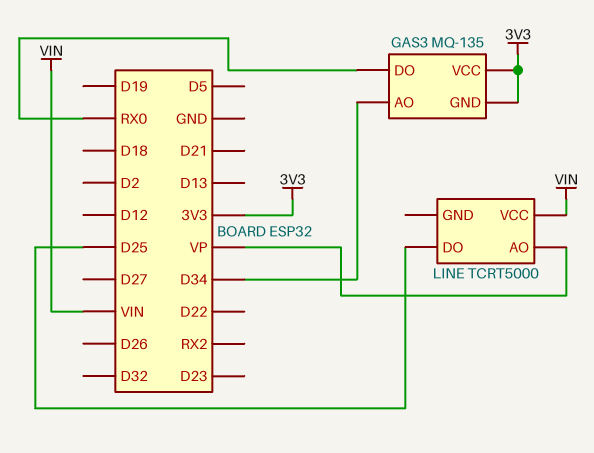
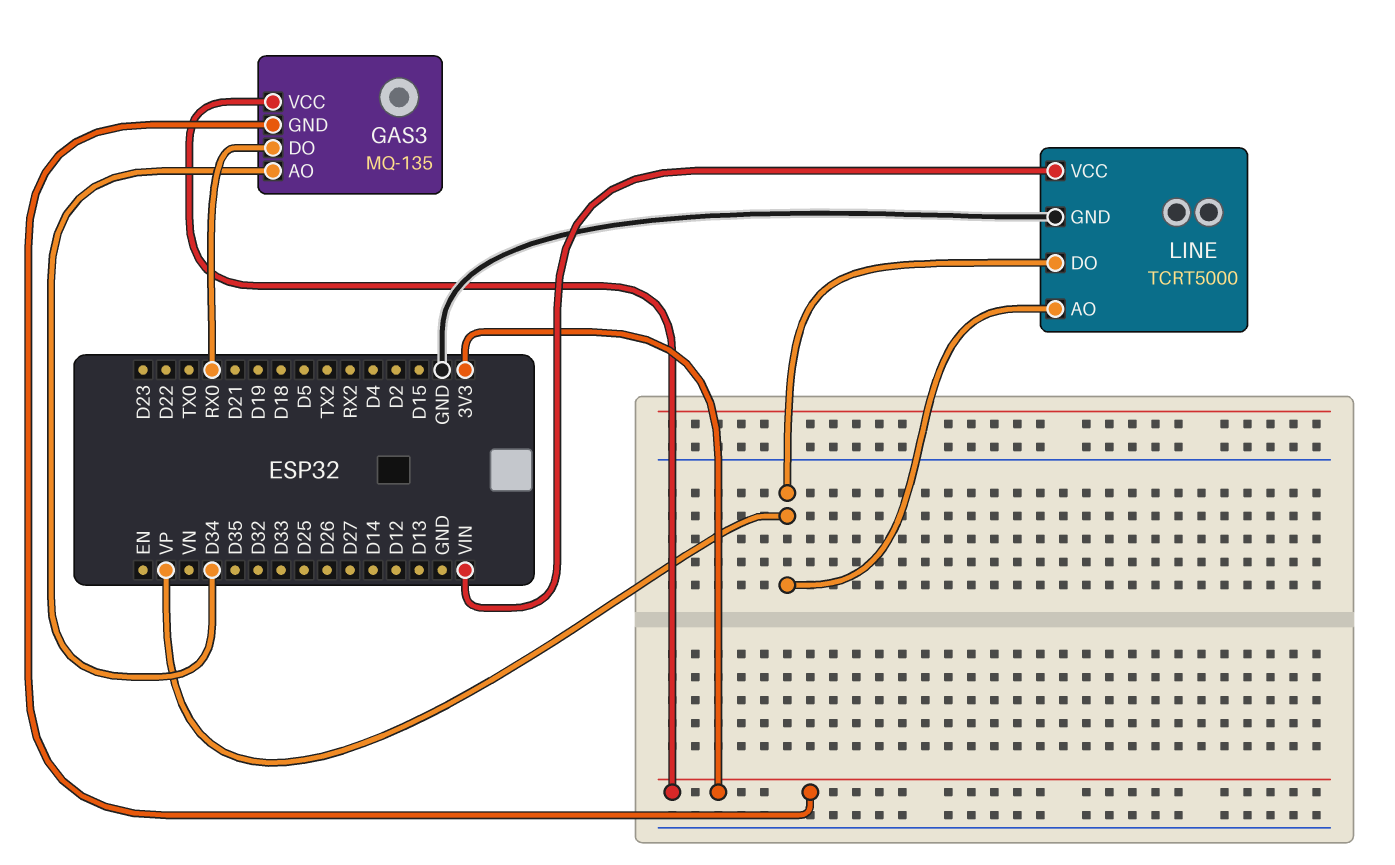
LINE pin DO: D25 -> VP
LINE pin GND: none -> GND

